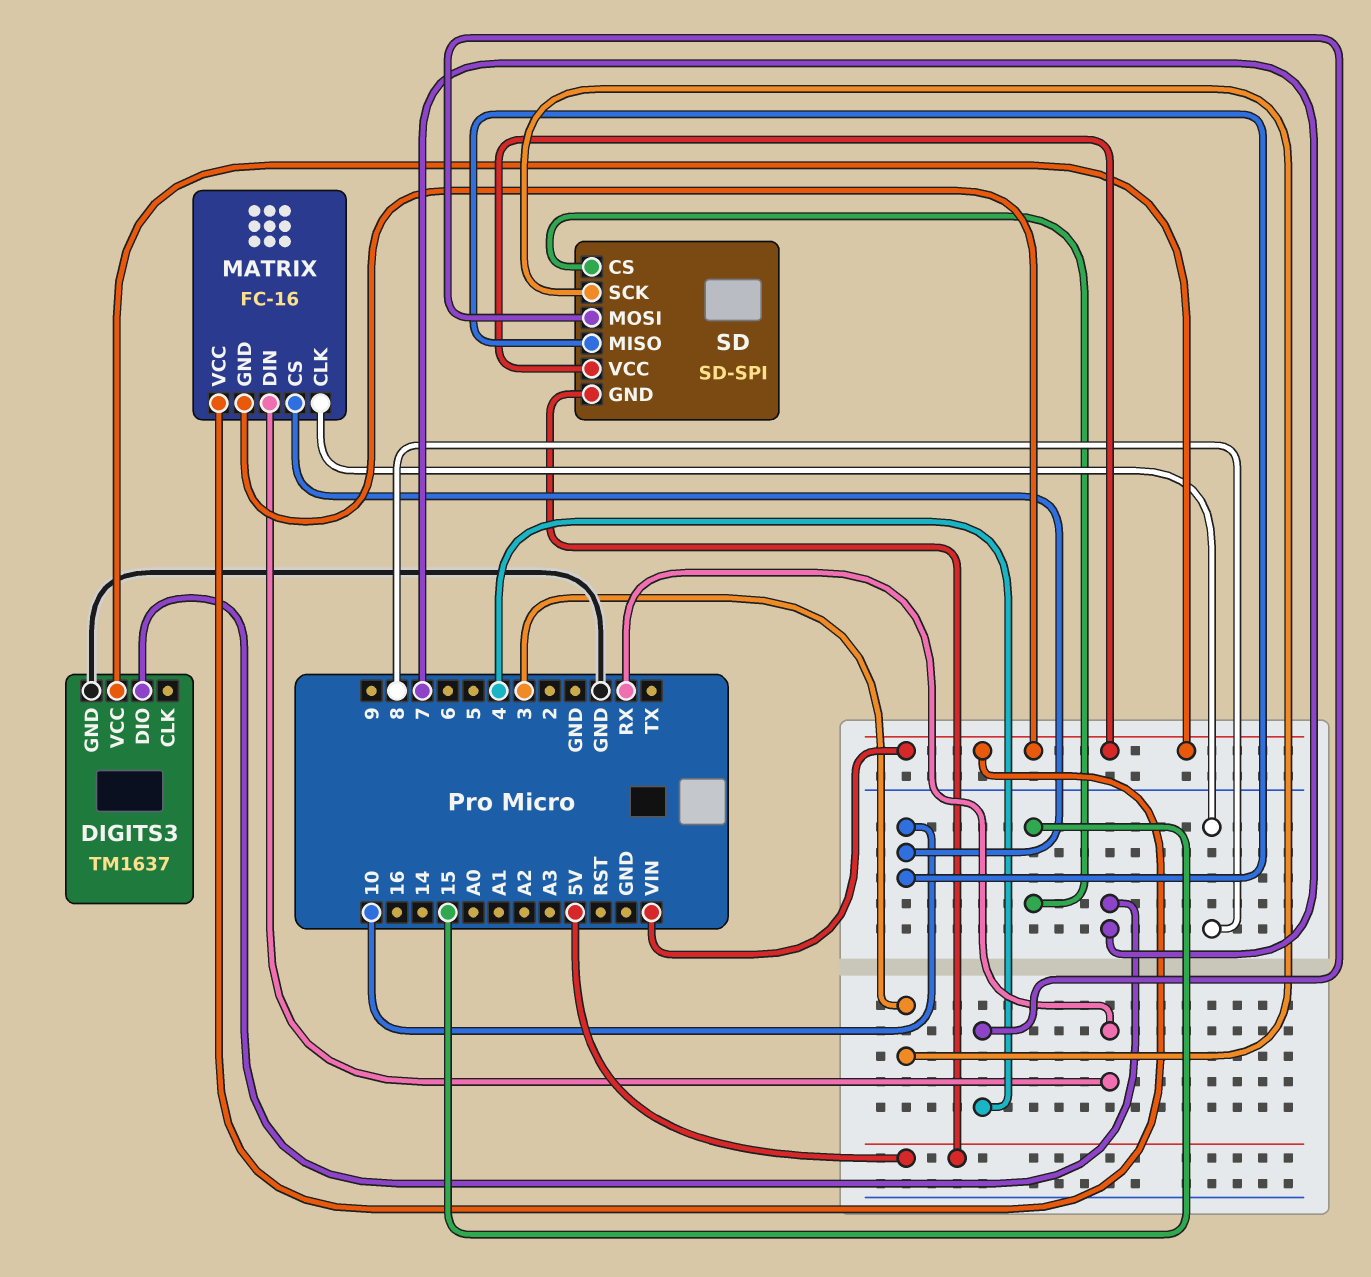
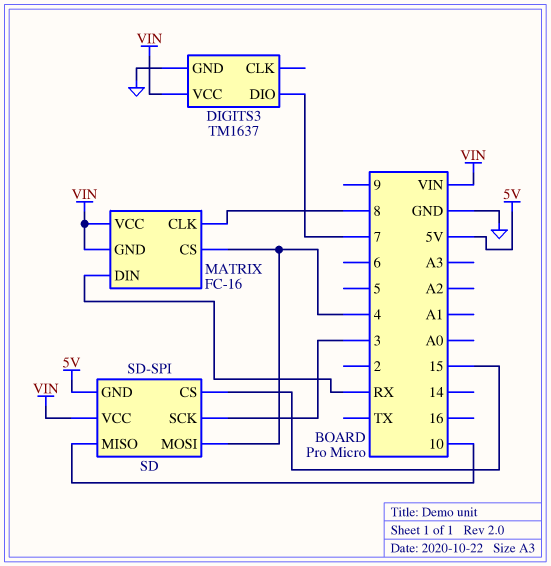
MATRIX pin CS: 10 -> 4

